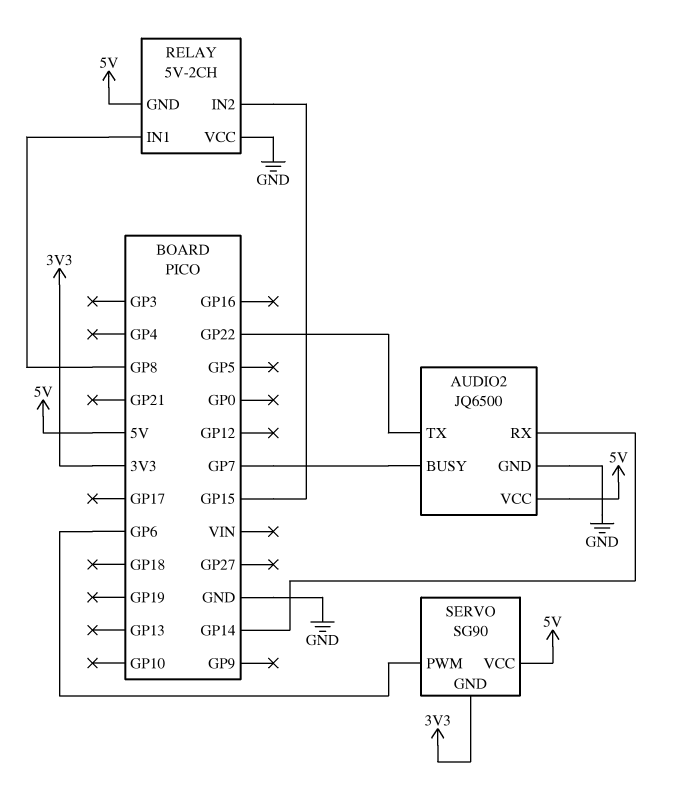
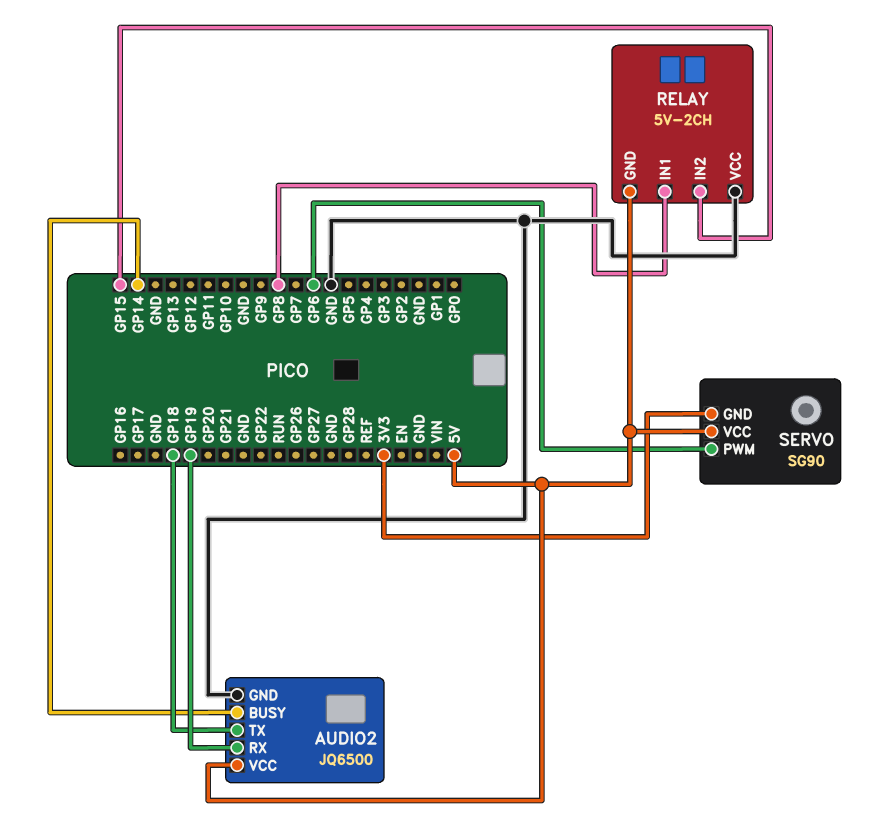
AUDIO2 pin BUSY: GP7 -> GP14
AUDIO2 pin RX: GP14 -> GP19
AUDIO2 pin TX: GP22 -> GP18

